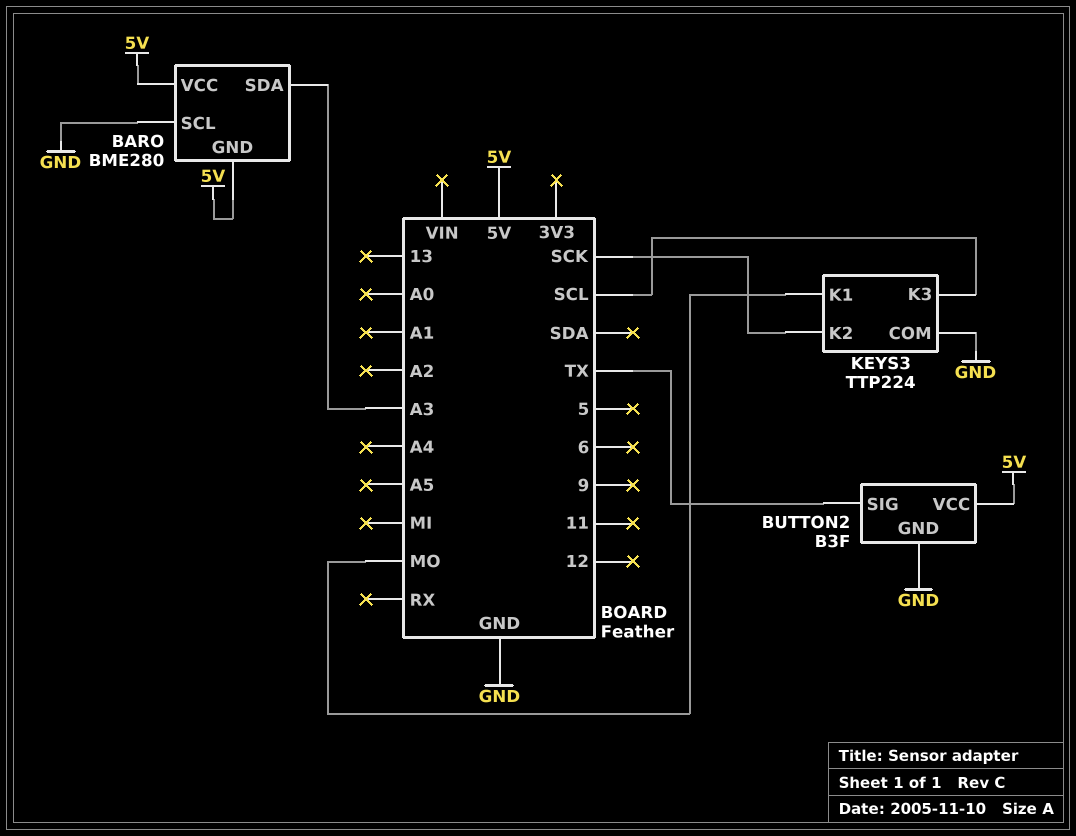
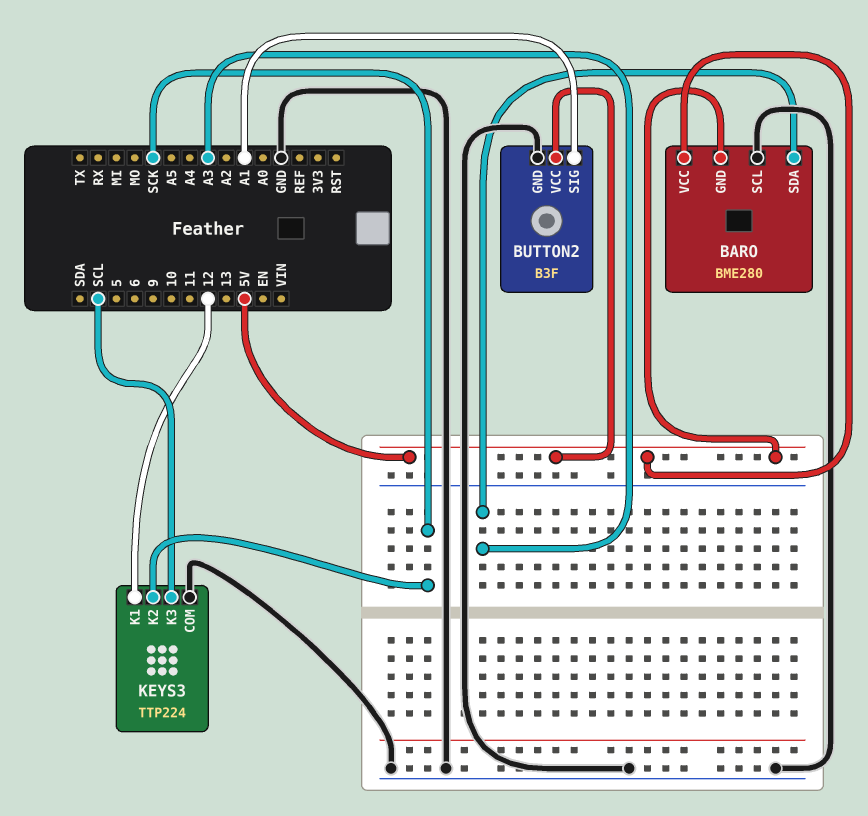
BUTTON2 pin SIG: TX -> A1
KEYS3 pin K1: MO -> 12

